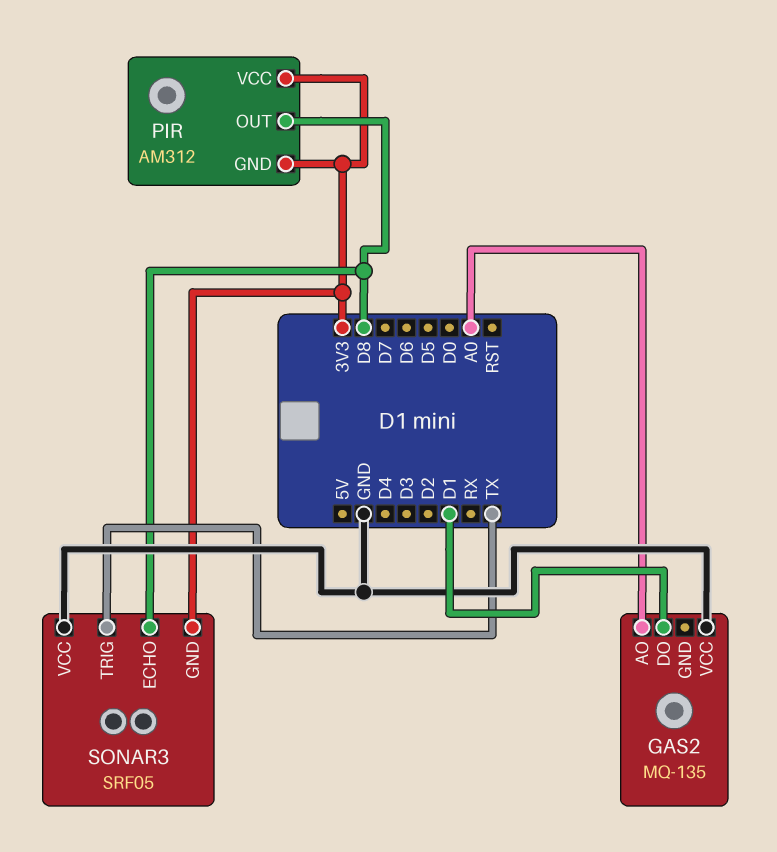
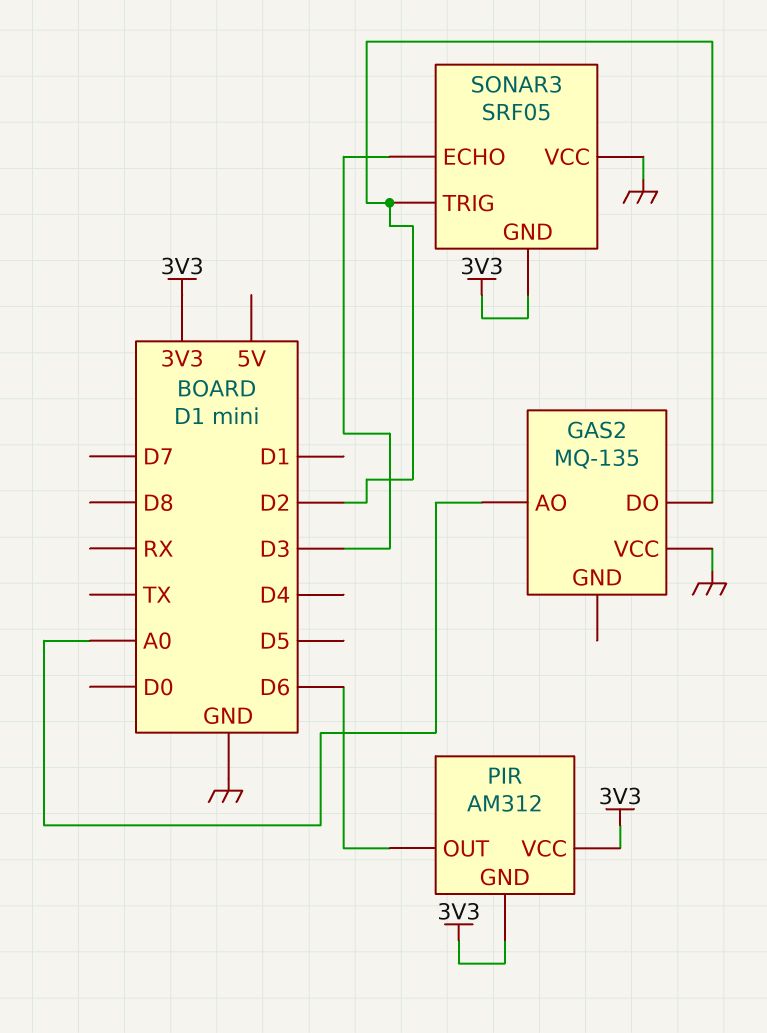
GAS2 pin DO: D1 -> D2
PIR pin OUT: D8 -> D6
SONAR3 pin ECHO: D8 -> D3
SONAR3 pin TRIG: TX -> D2

